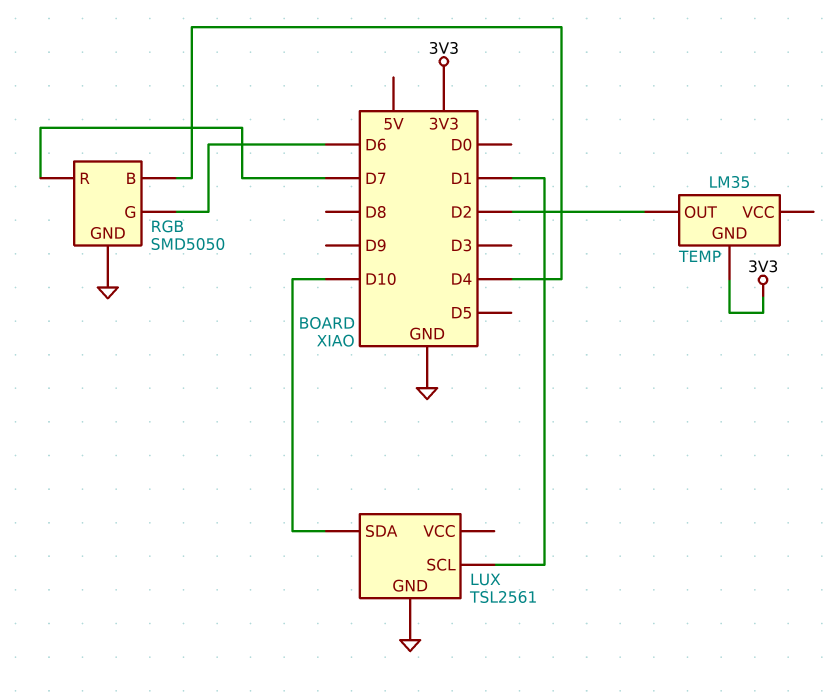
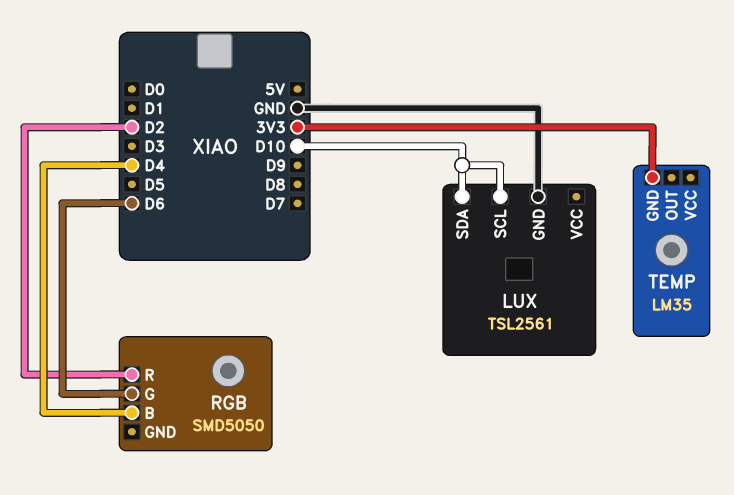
LUX pin SCL: D1 -> D10
RGB pin GND: GND -> none
RGB pin R: D7 -> D2
TEMP pin OUT: D2 -> none

